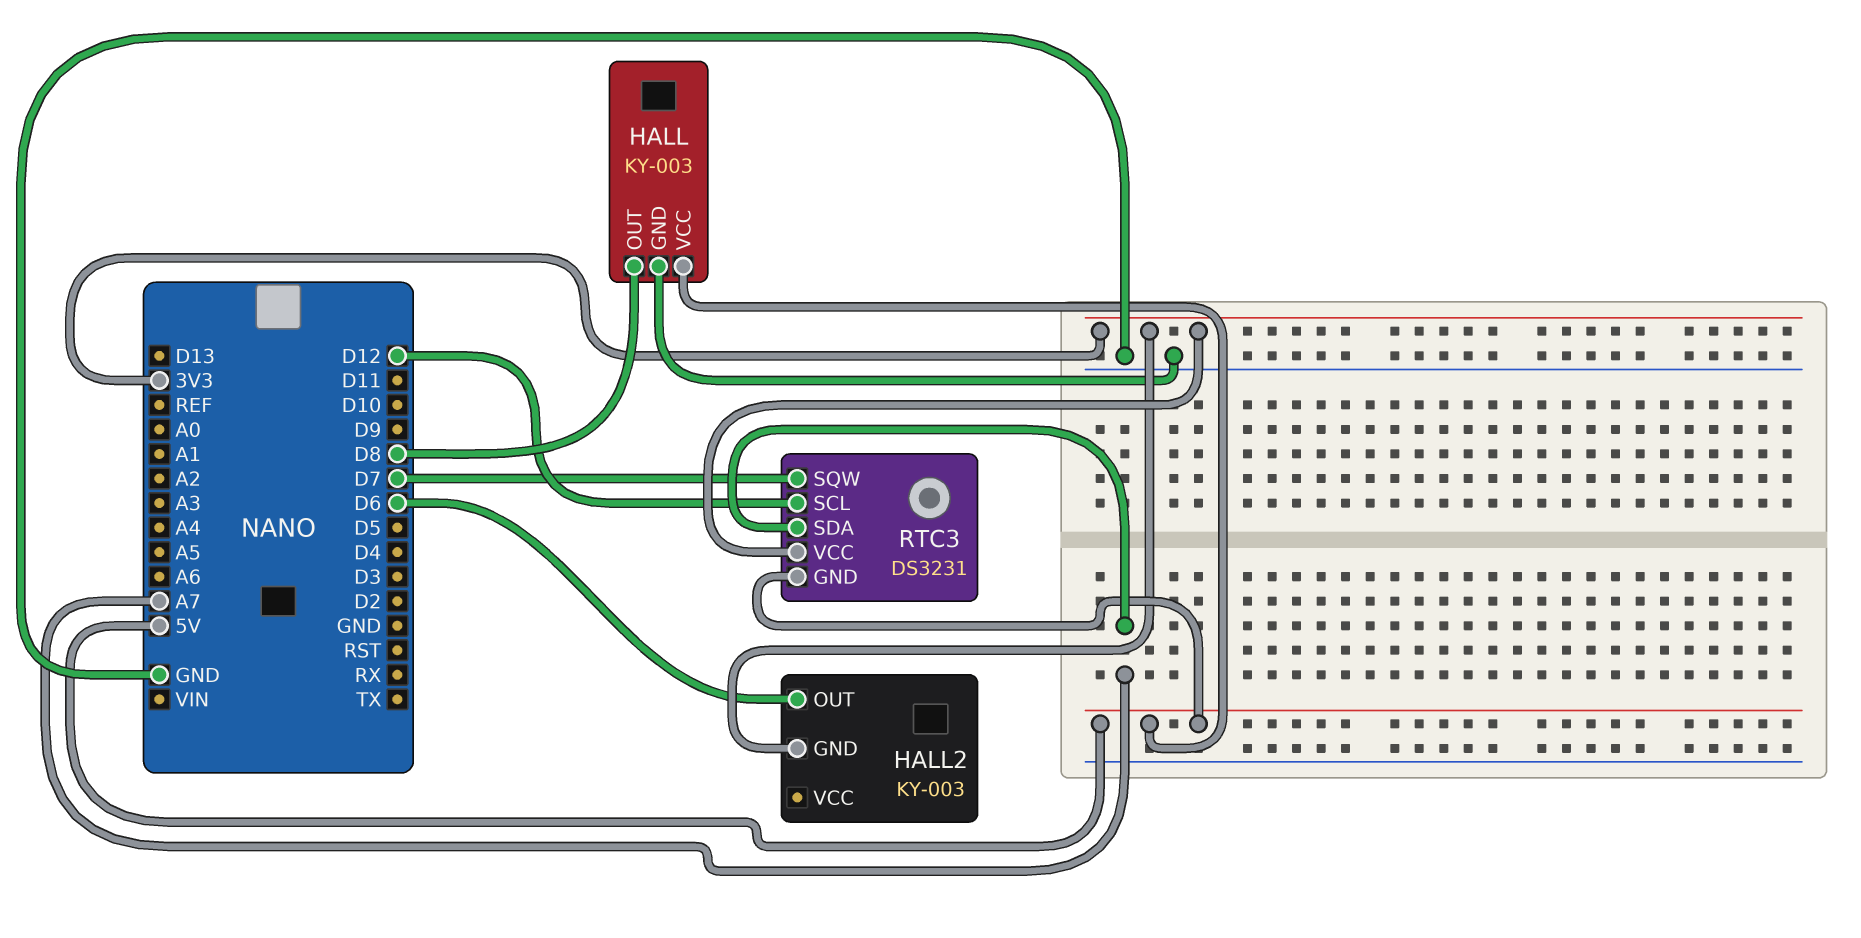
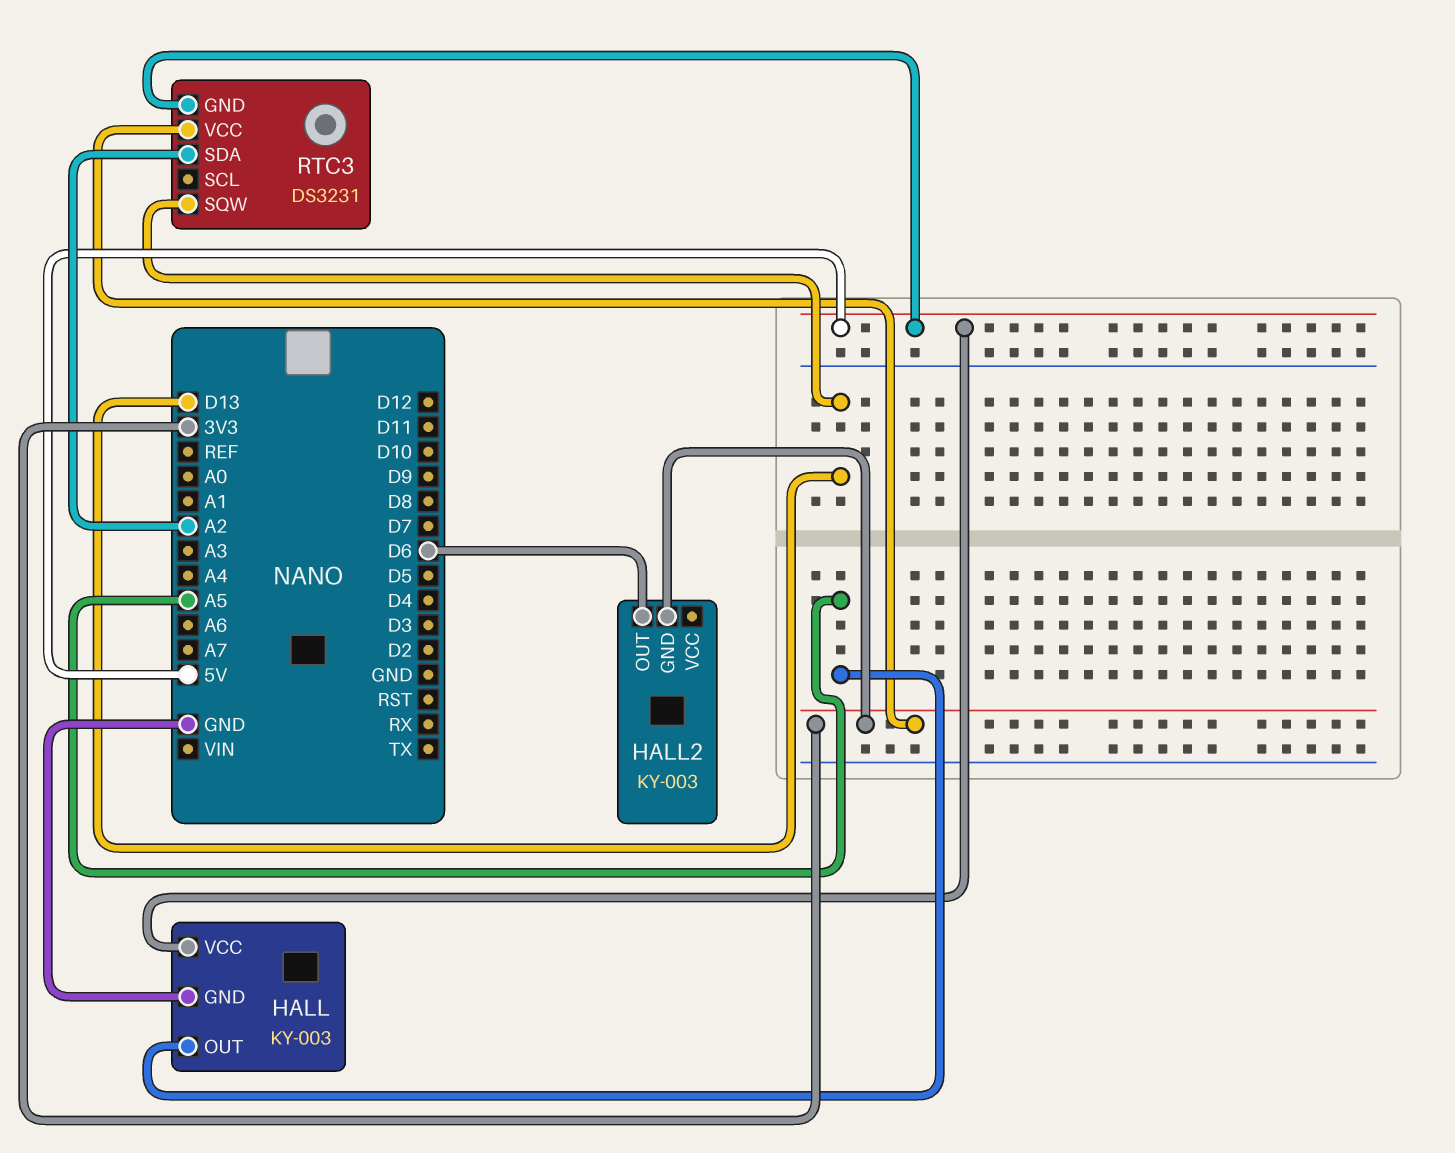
HALL pin OUT: D8 -> A5
RTC3 pin SCL: D12 -> none
RTC3 pin SDA: A7 -> A2
RTC3 pin SQW: D7 -> D13

